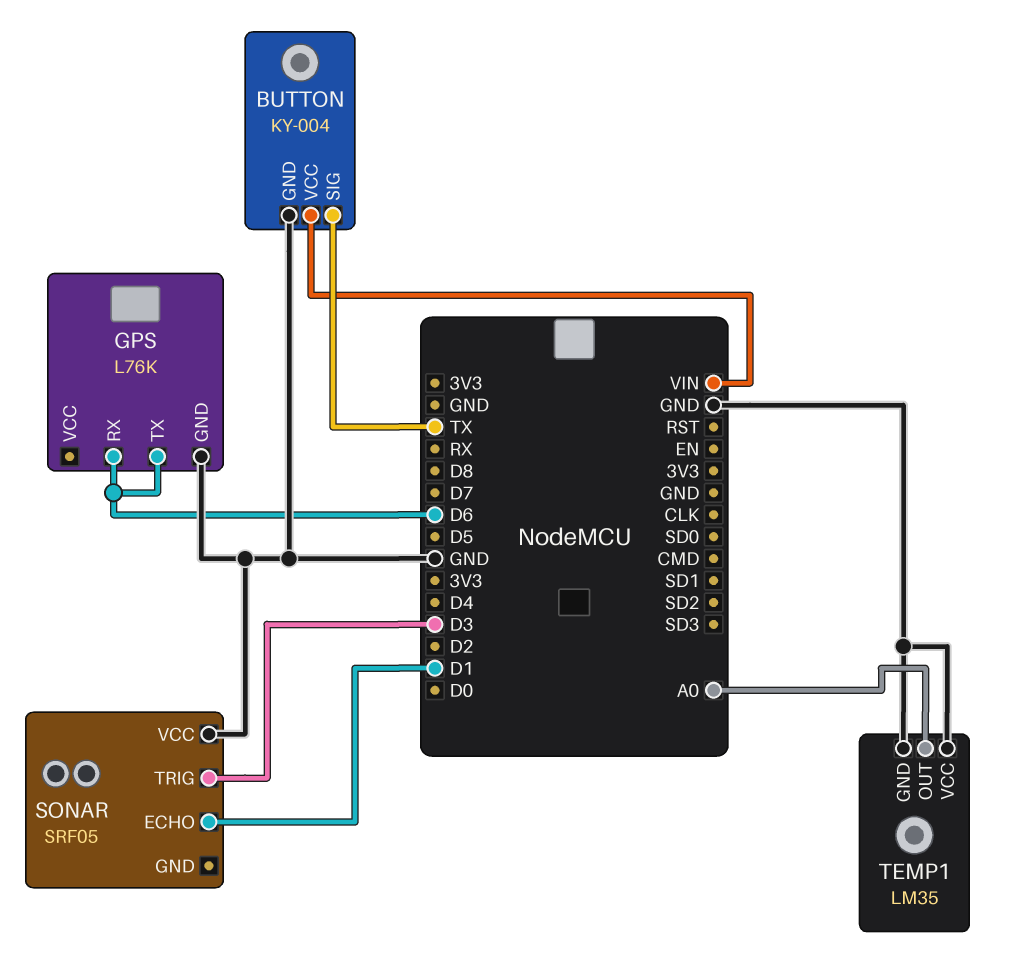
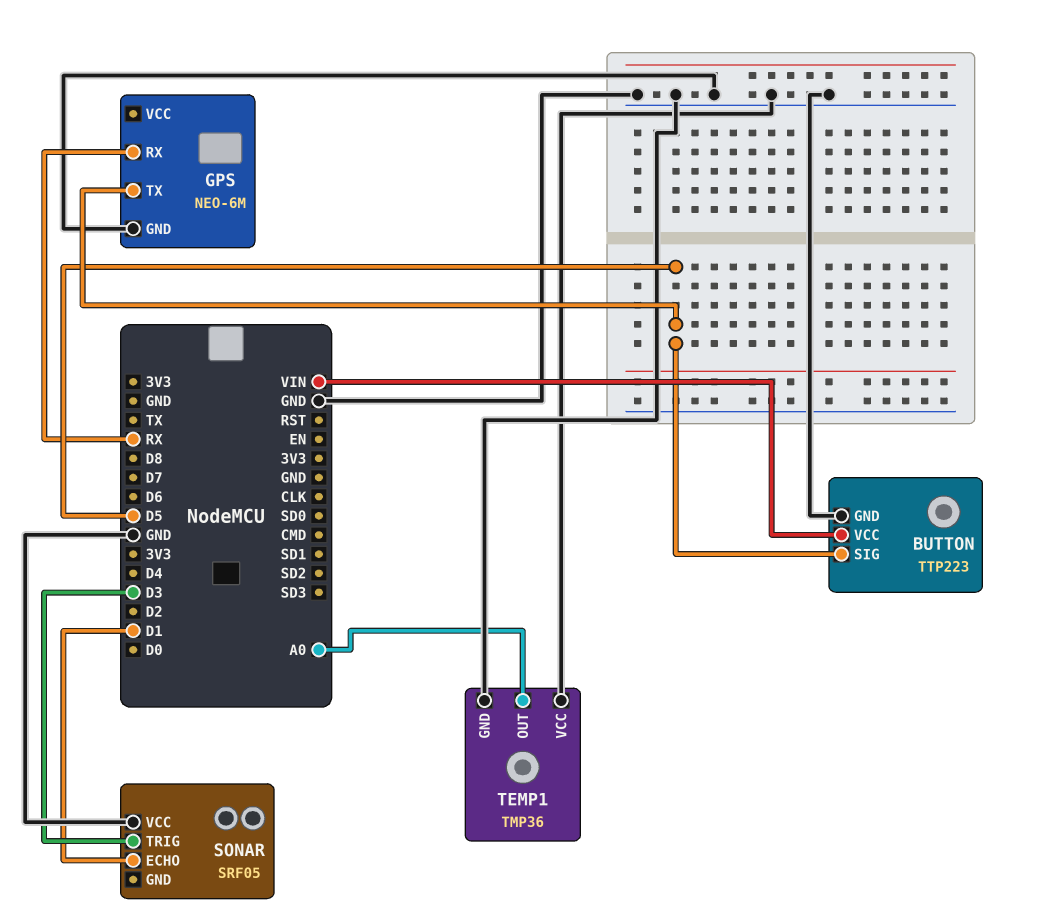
BUTTON: KY-004 -> TTP223
BUTTON pin SIG: TX -> D5
GPS: L76K -> NEO-6M
GPS pin RX: D6 -> RX
GPS pin TX: D6 -> D5
TEMP1: LM35 -> TMP36

